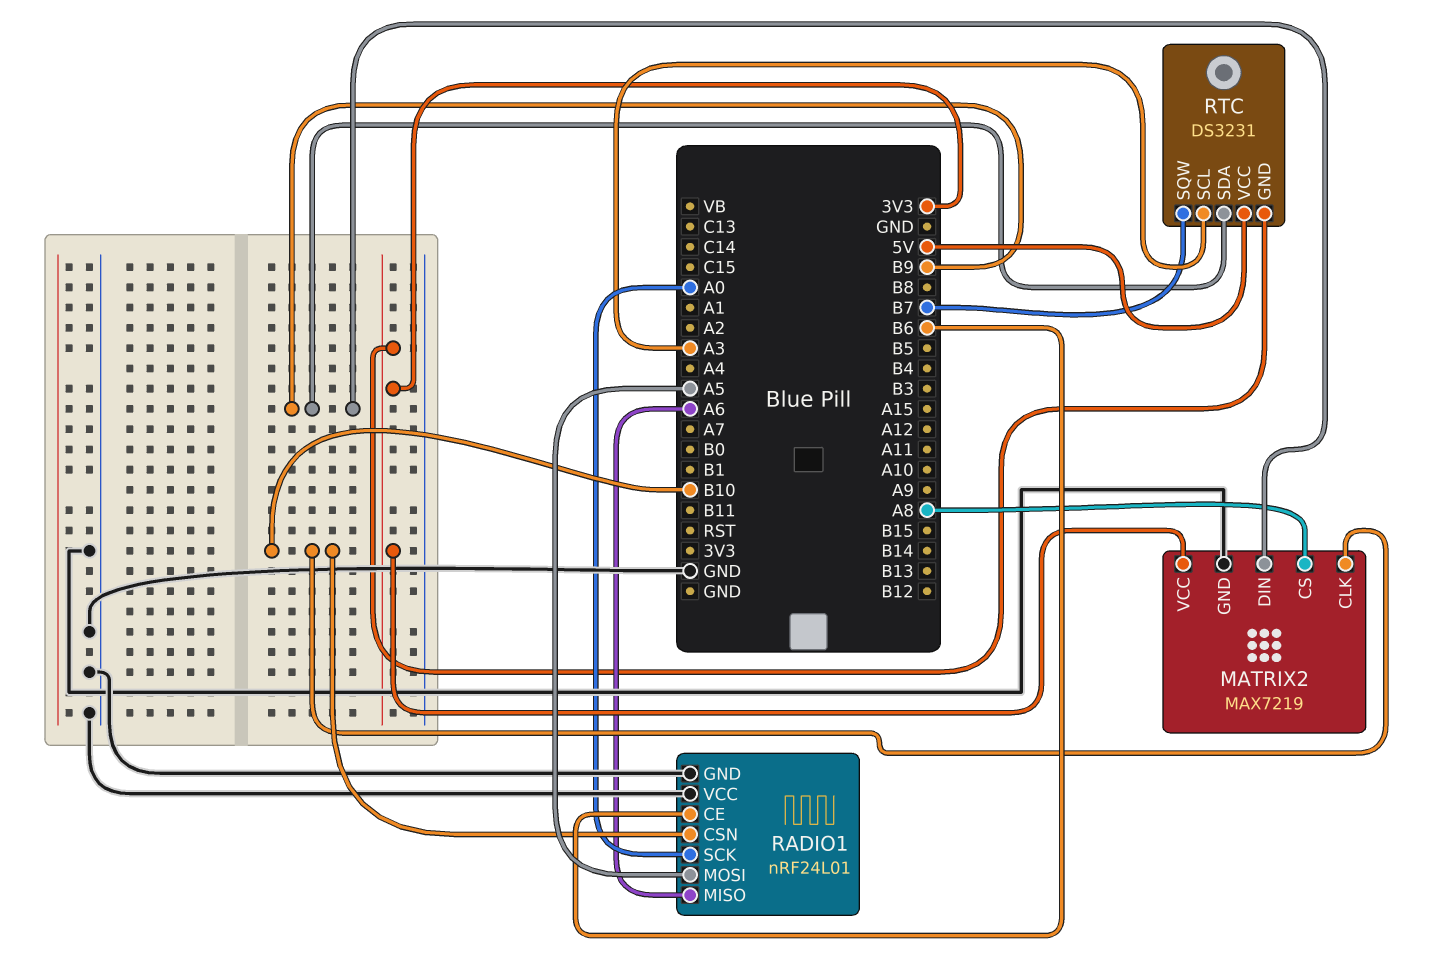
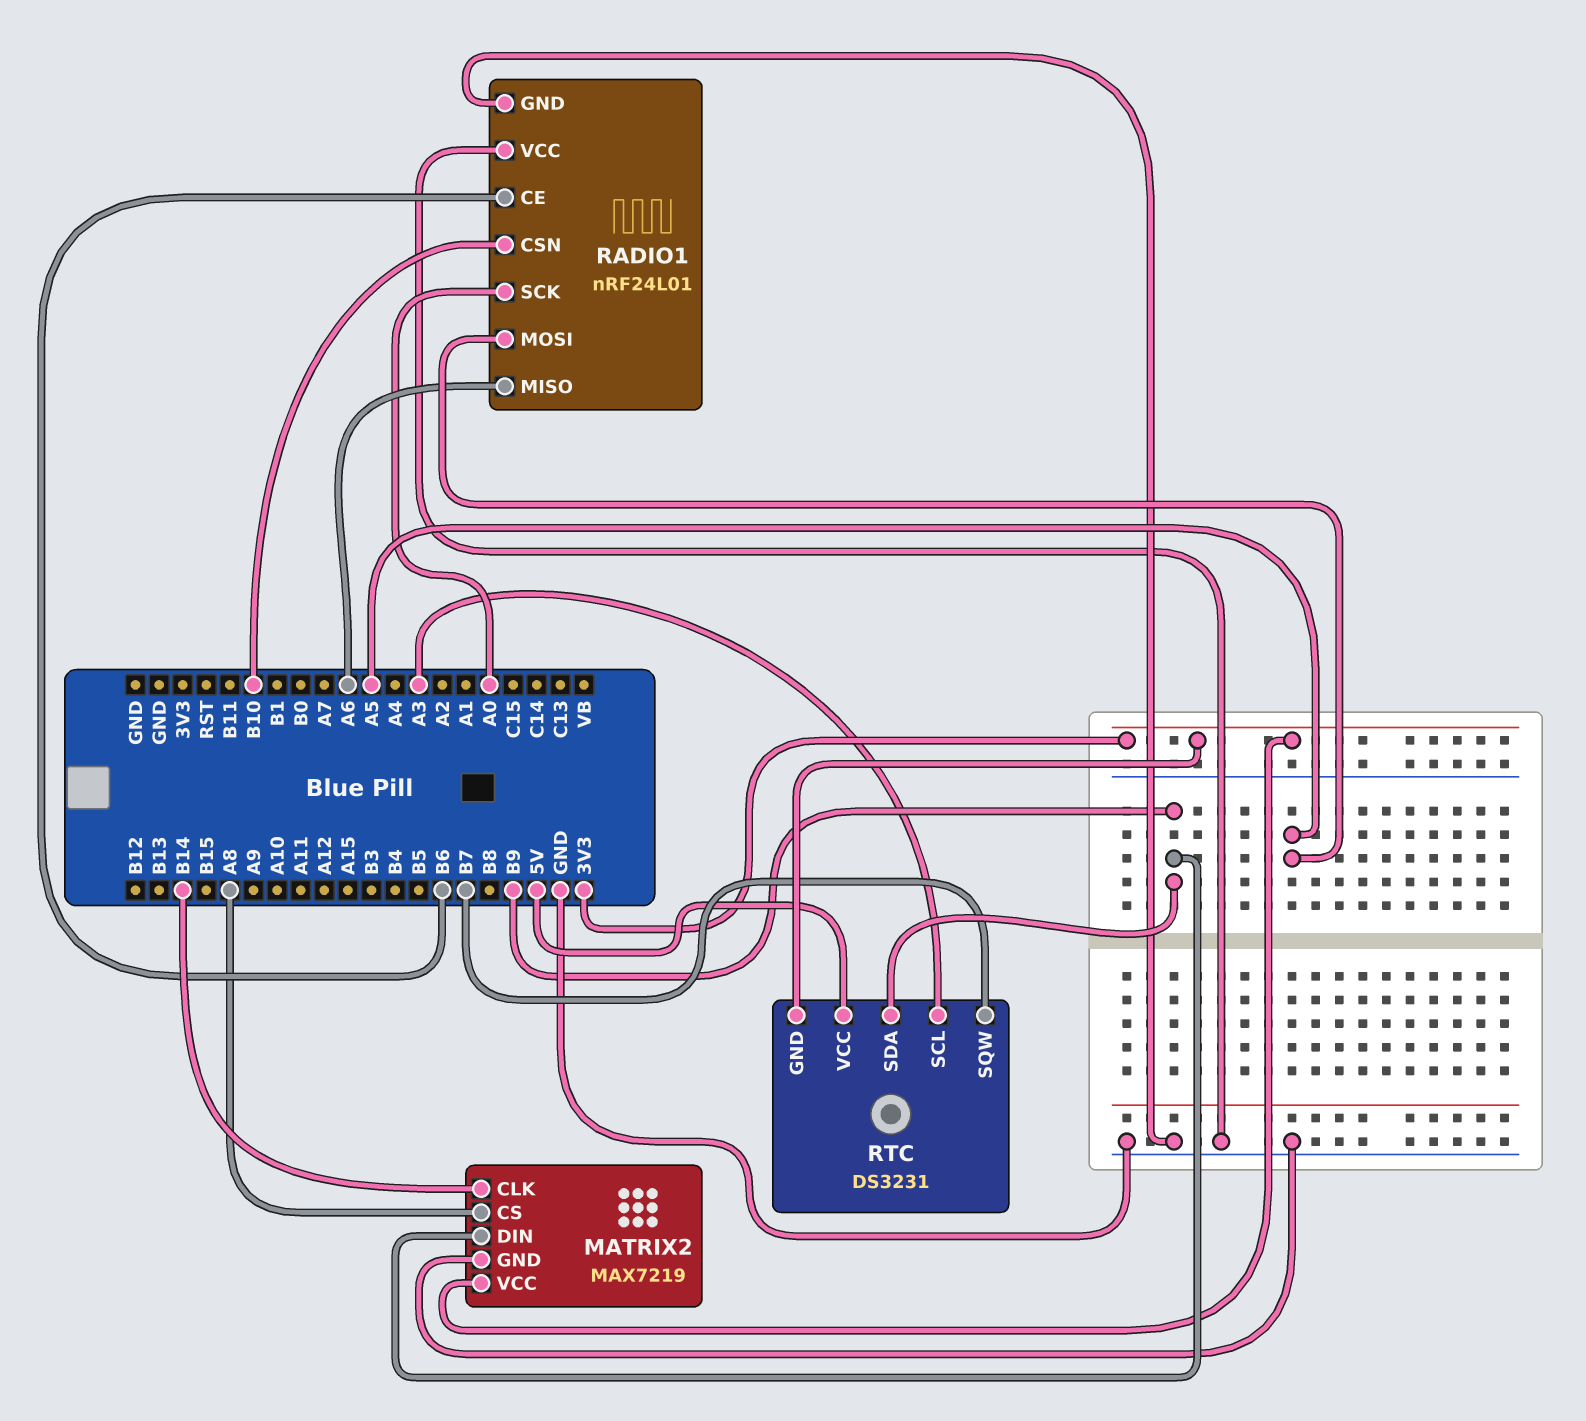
MATRIX2 pin CLK: B10 -> B14

